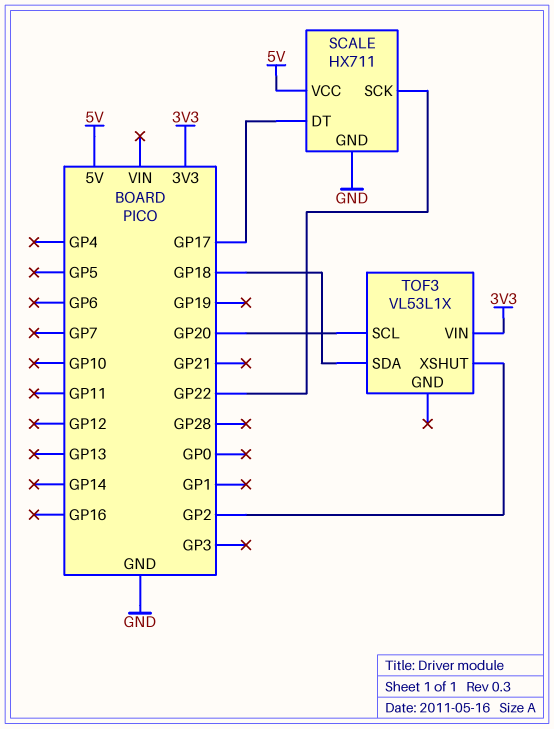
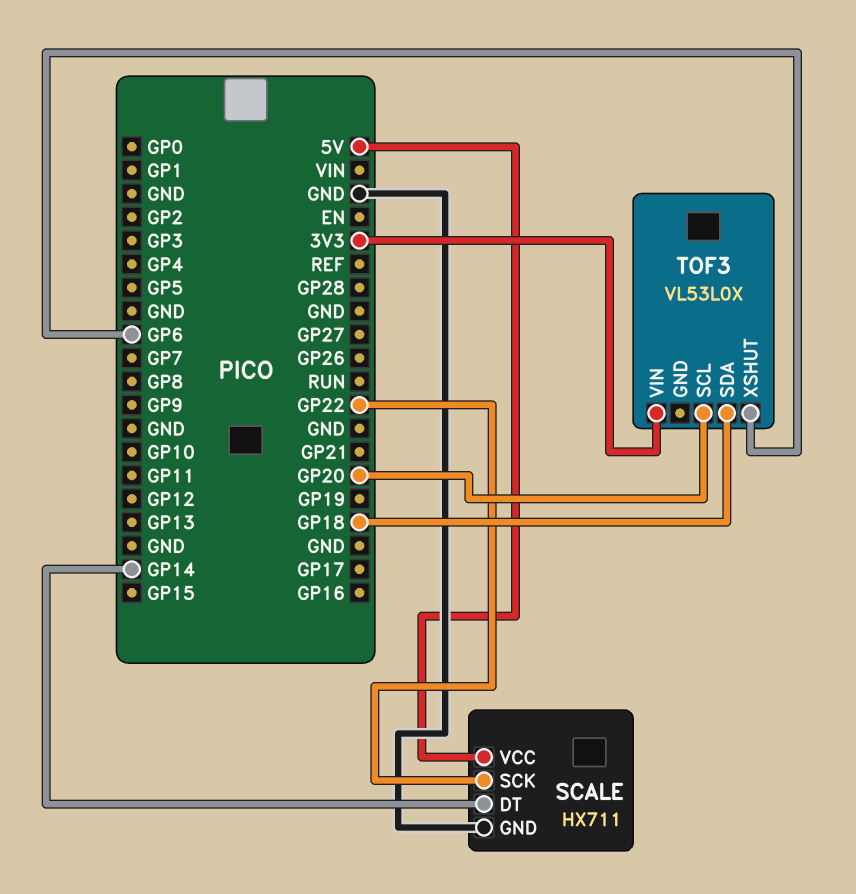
SCALE pin DT: GP17 -> GP14
TOF3: VL53L1X -> VL53L0X
TOF3 pin XSHUT: GP2 -> GP6

